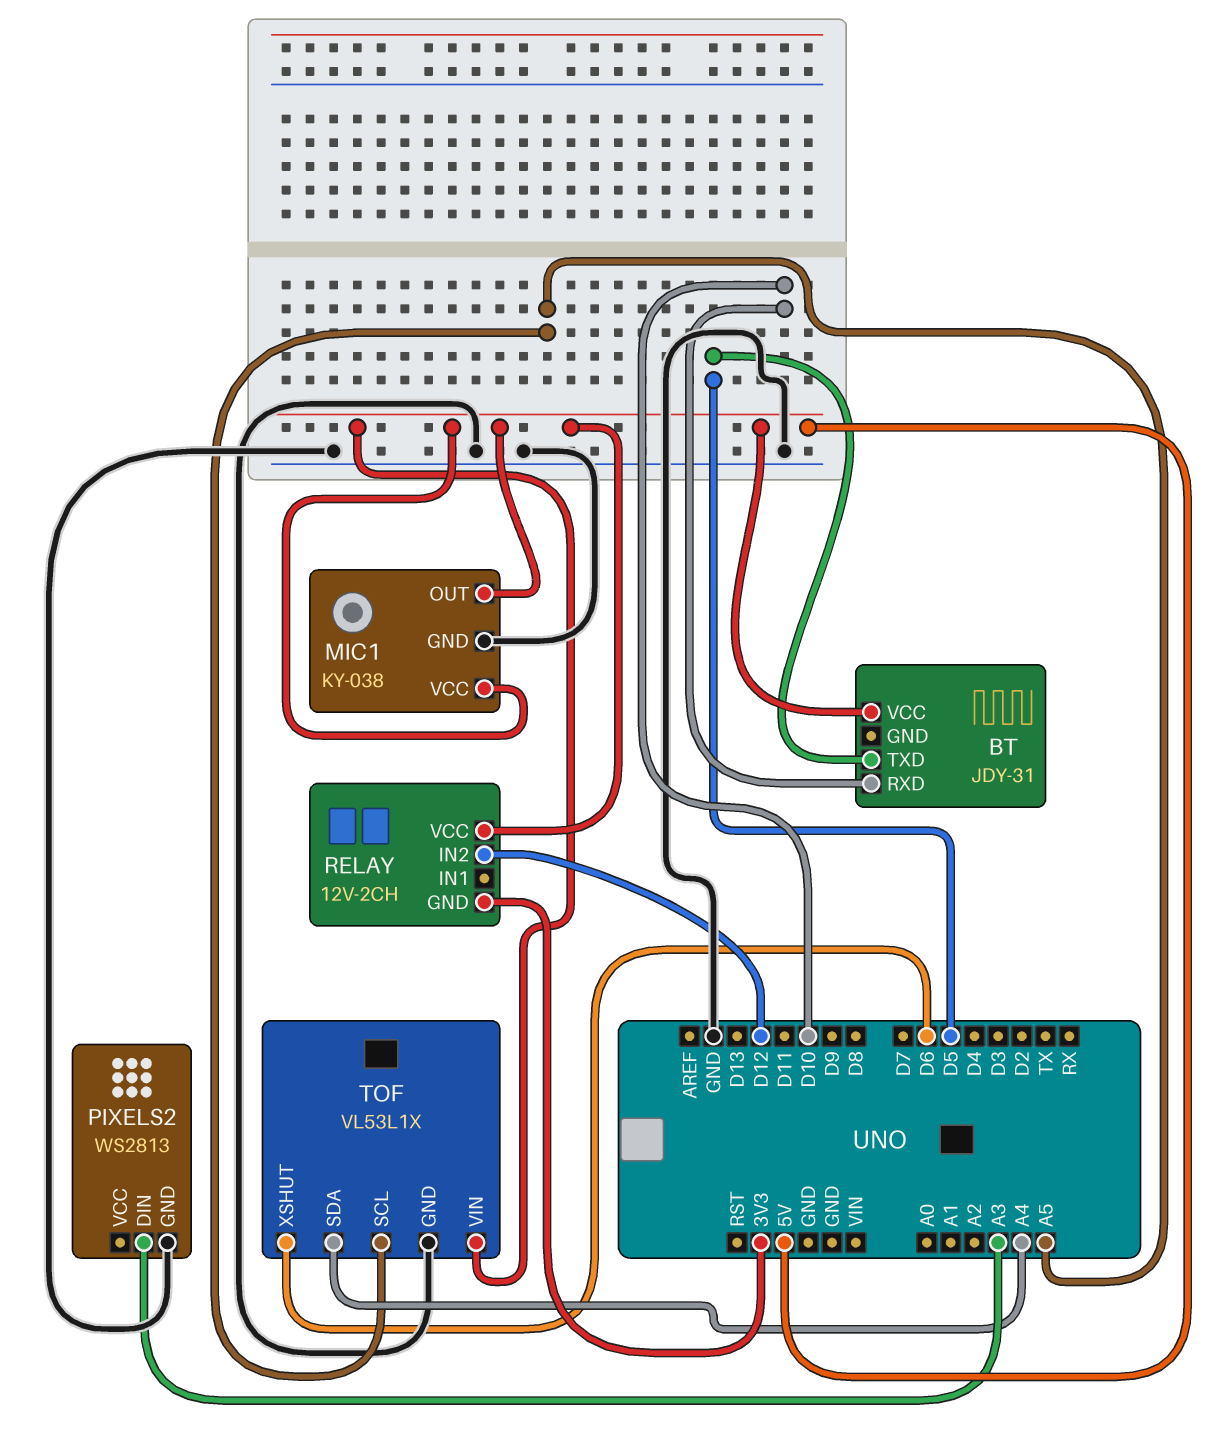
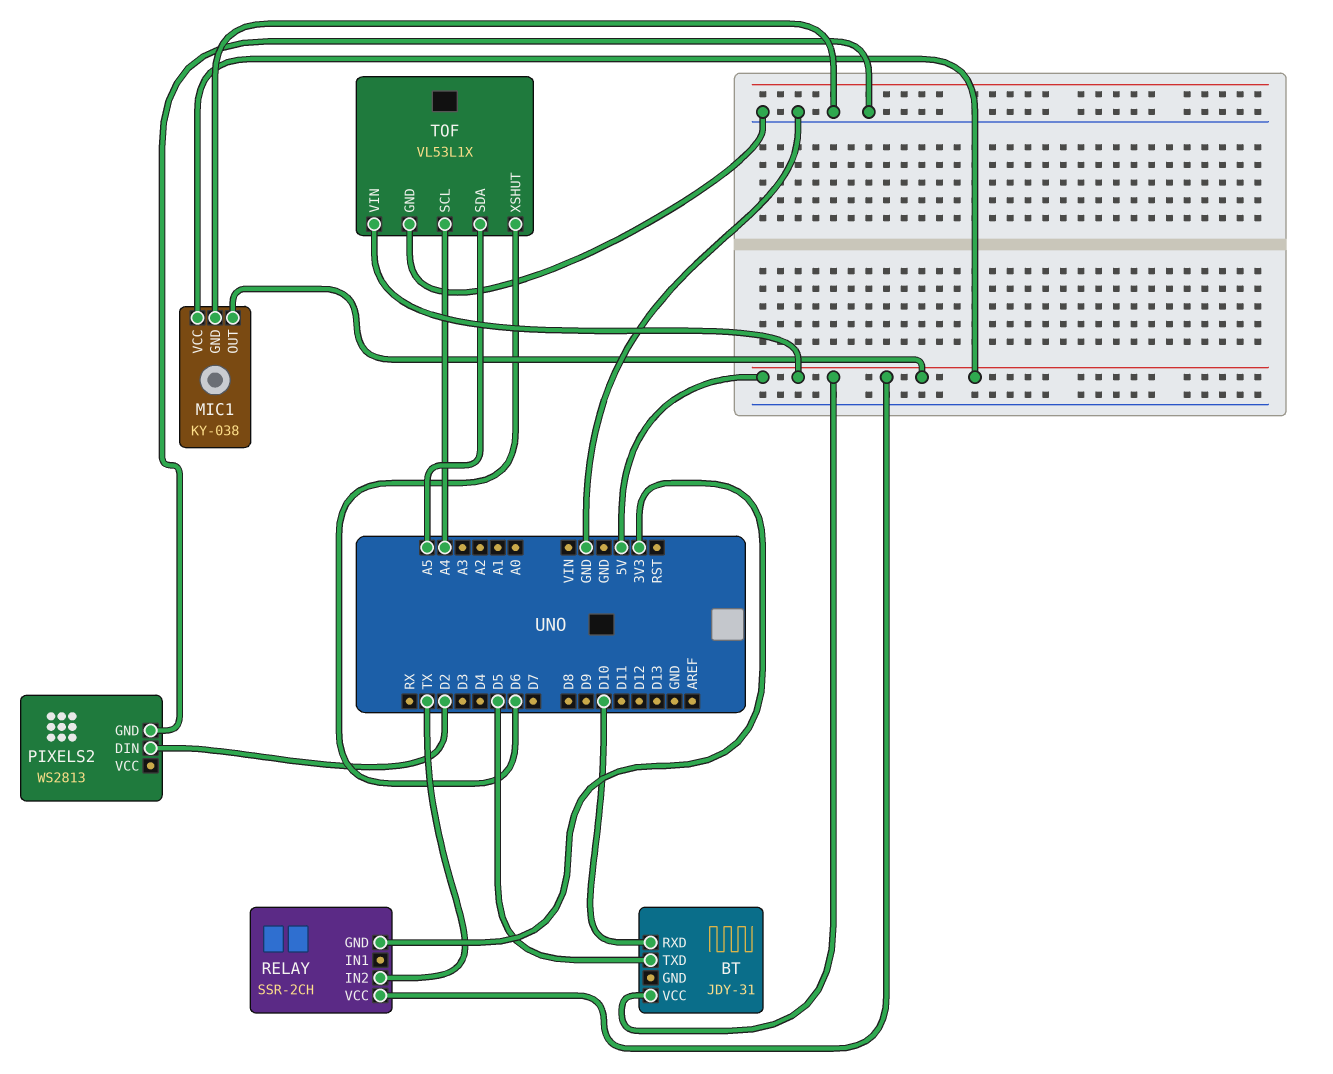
PIXELS2 pin DIN: A3 -> D2
RELAY: 12V-2CH -> SSR-2CH
RELAY pin IN2: D12 -> TX
TOF pin SCL: A5 -> A4
TOF pin SDA: A4 -> A5

